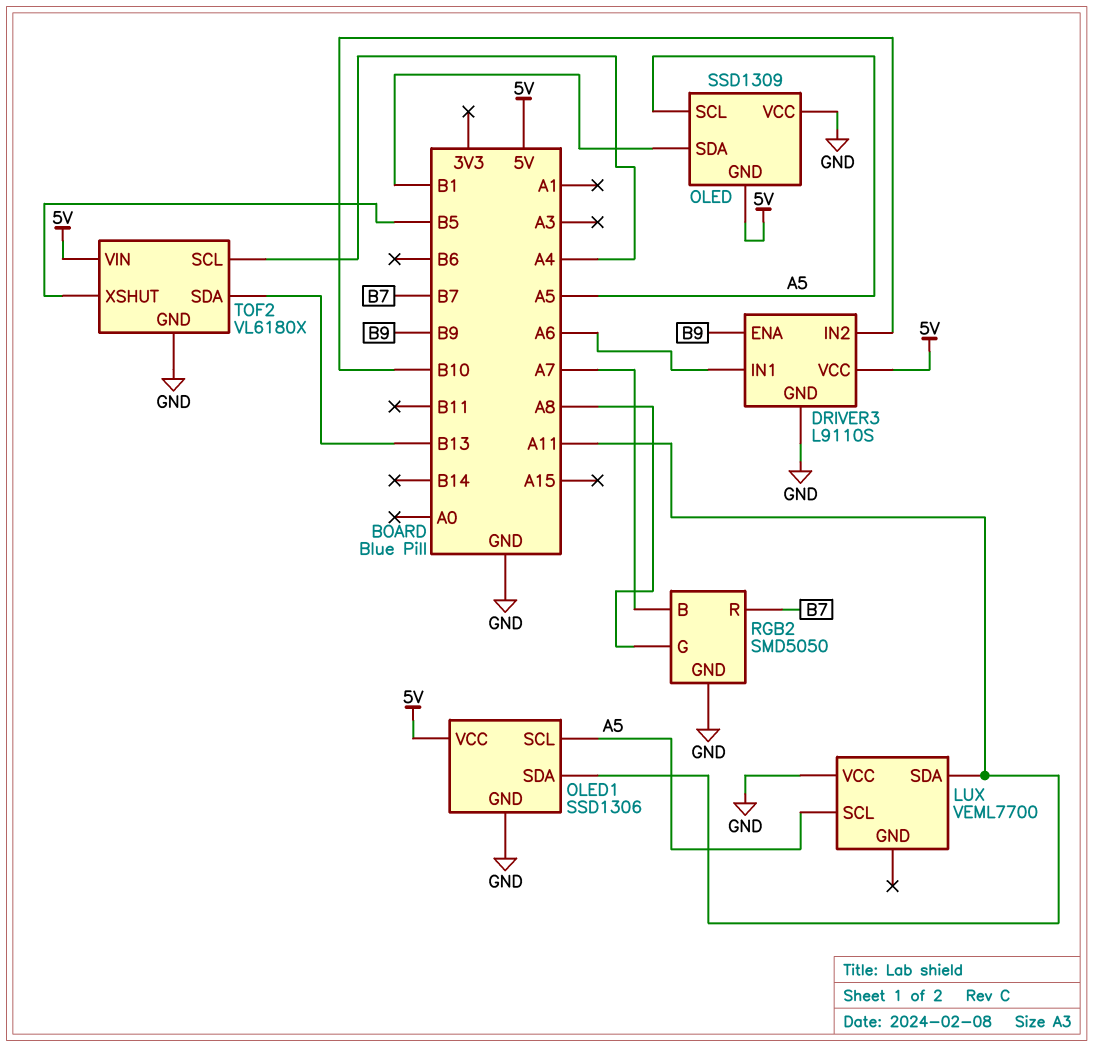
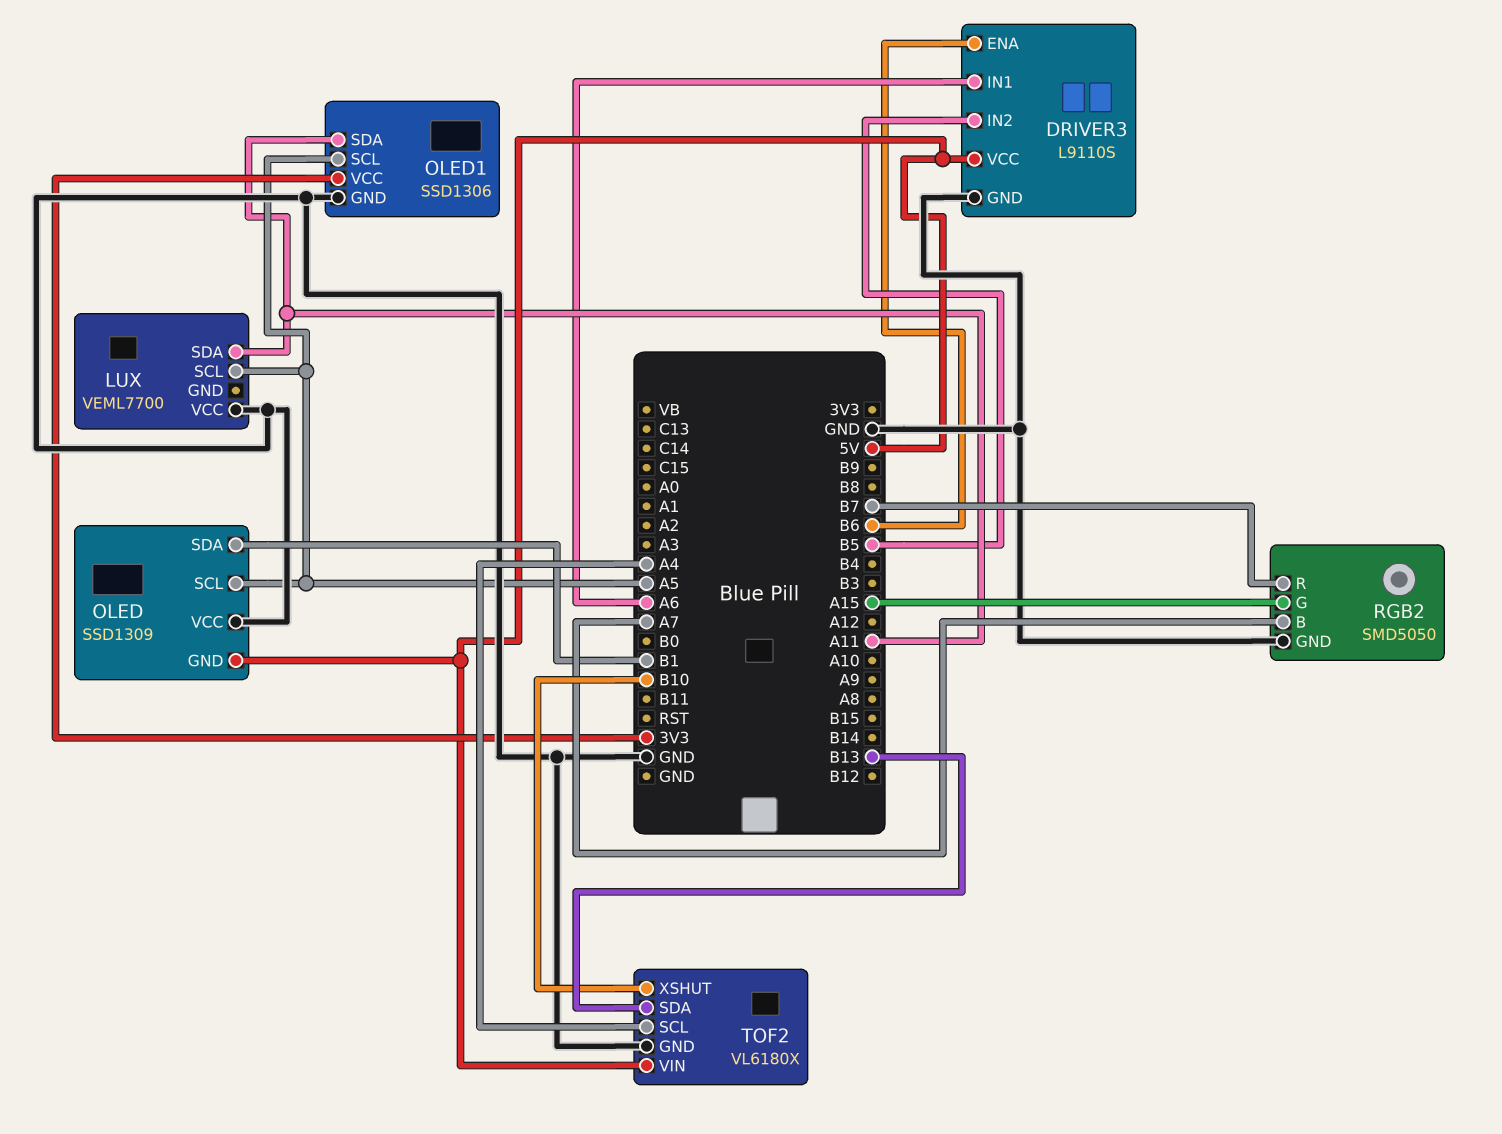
DRIVER3 pin ENA: B9 -> B6
DRIVER3 pin IN2: B10 -> B5
OLED1 pin VCC: 5V -> 3V3
RGB2 pin G: A8 -> A15
TOF2 pin XSHUT: B5 -> B10

